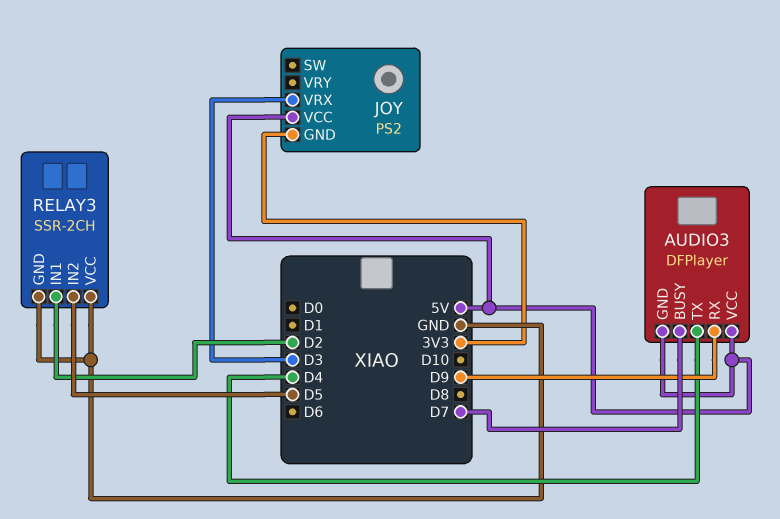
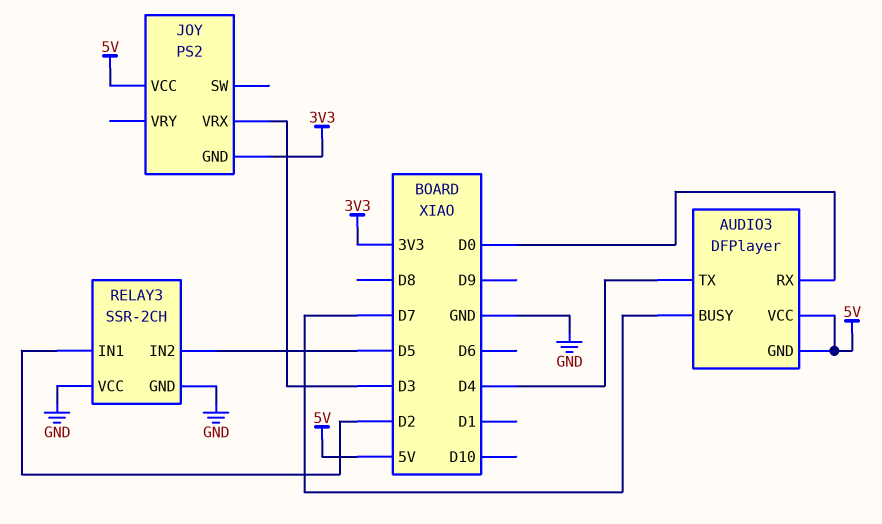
AUDIO3 pin RX: D9 -> D0

